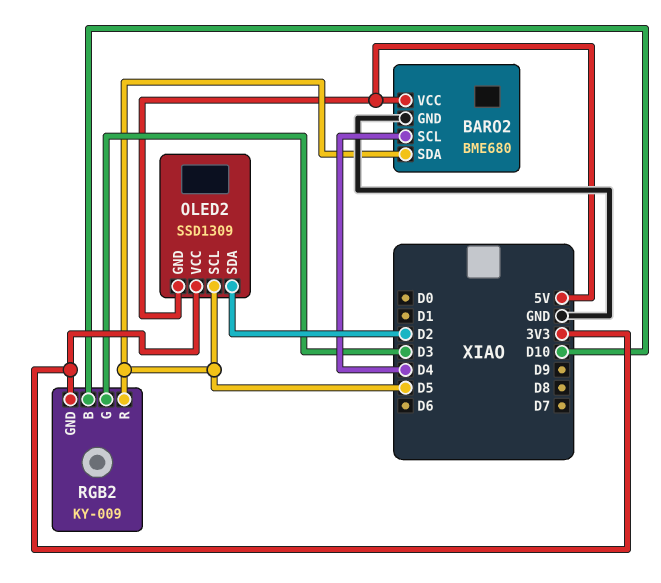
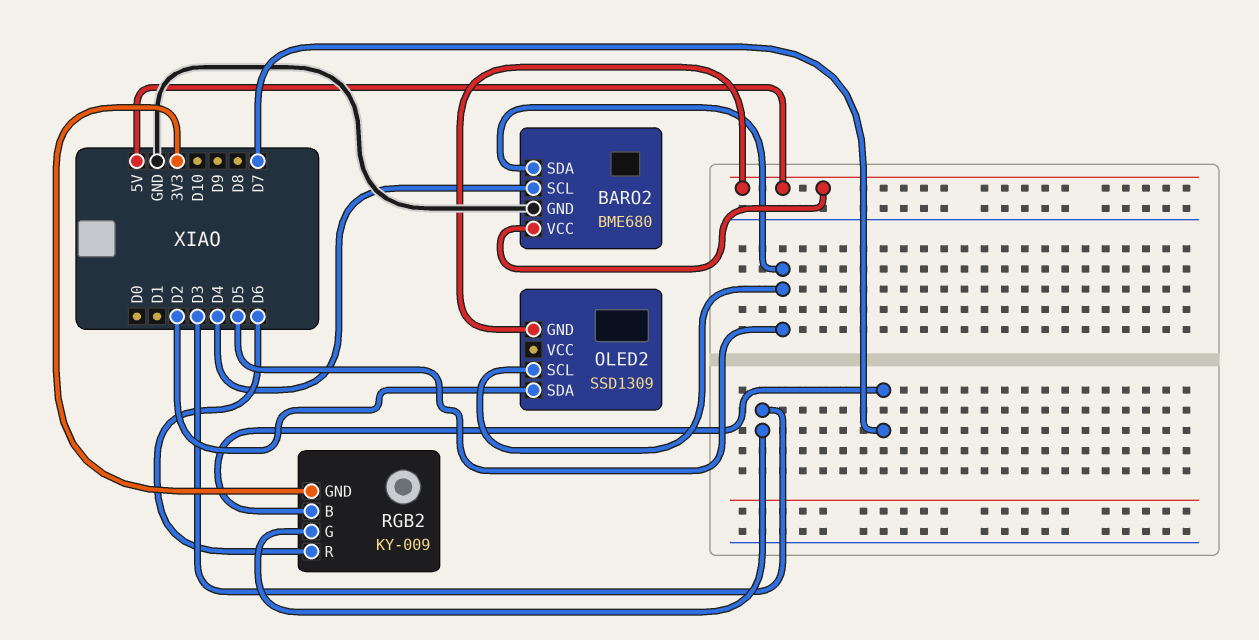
OLED2 pin VCC: 3V3 -> none
RGB2 pin B: D10 -> D7
RGB2 pin R: D5 -> D6

